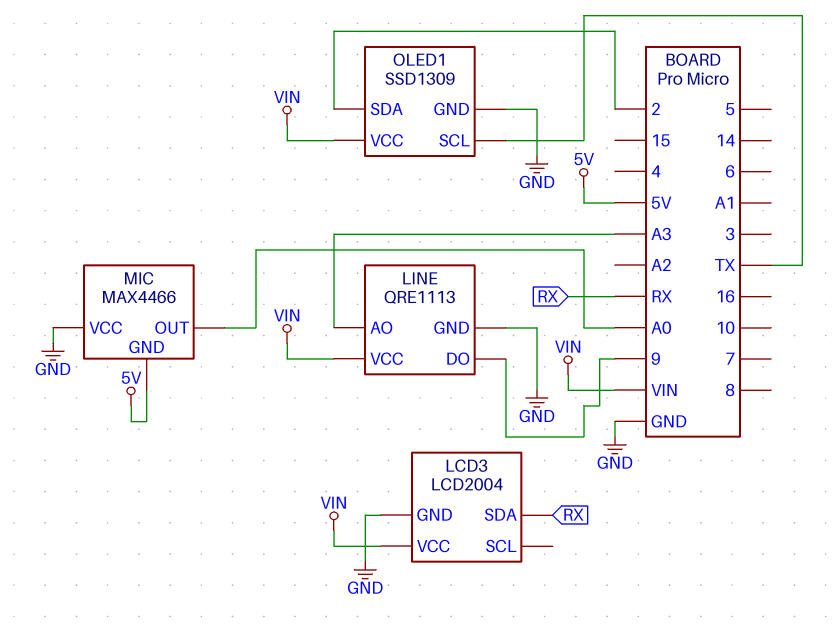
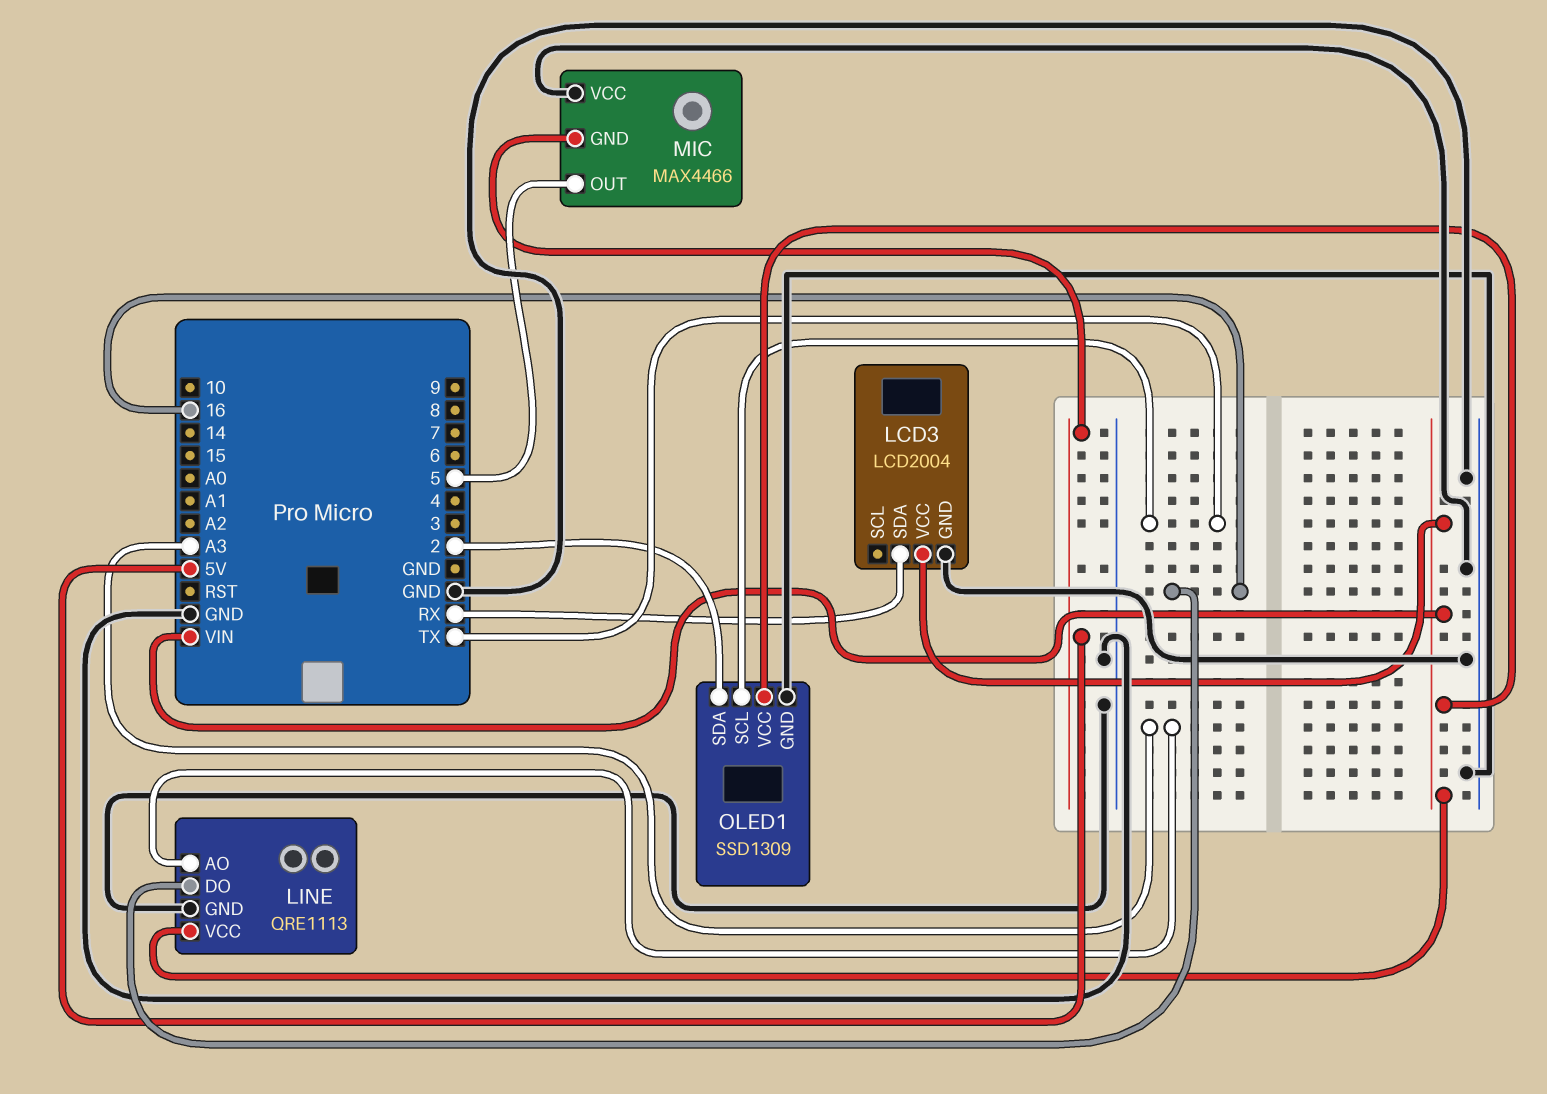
LINE pin DO: 9 -> 16
MIC pin OUT: A0 -> 5

